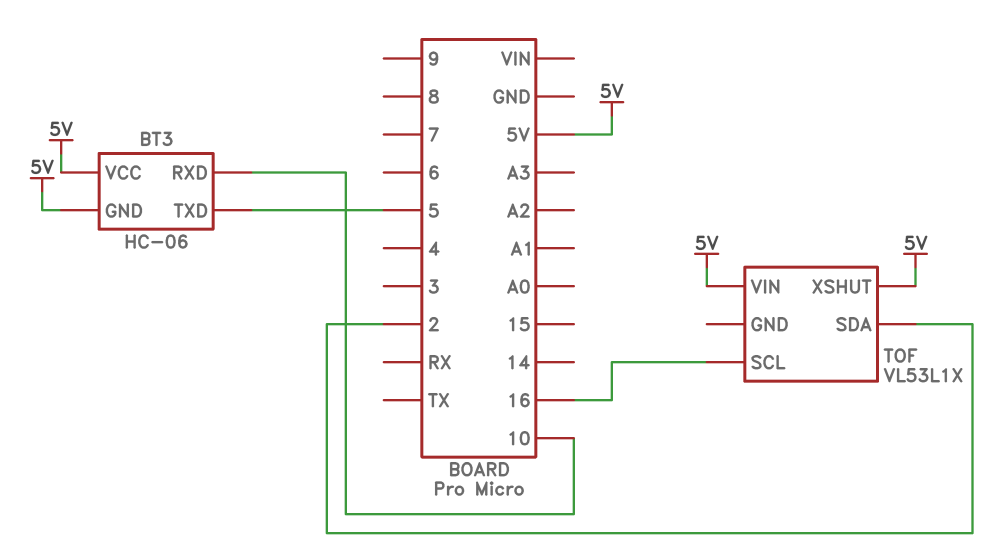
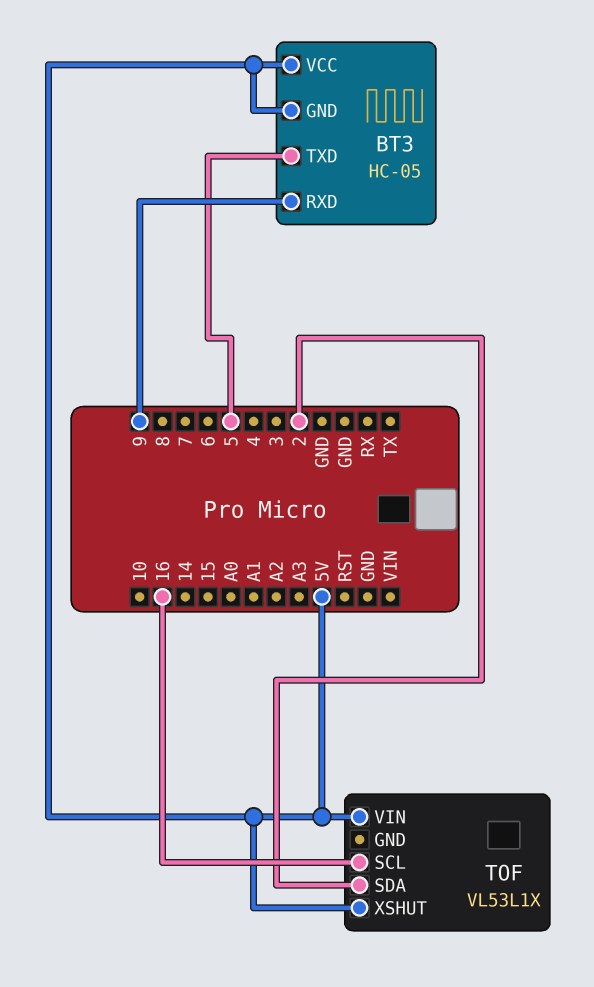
BT3: HC-06 -> HC-05
BT3 pin RXD: 10 -> 9

